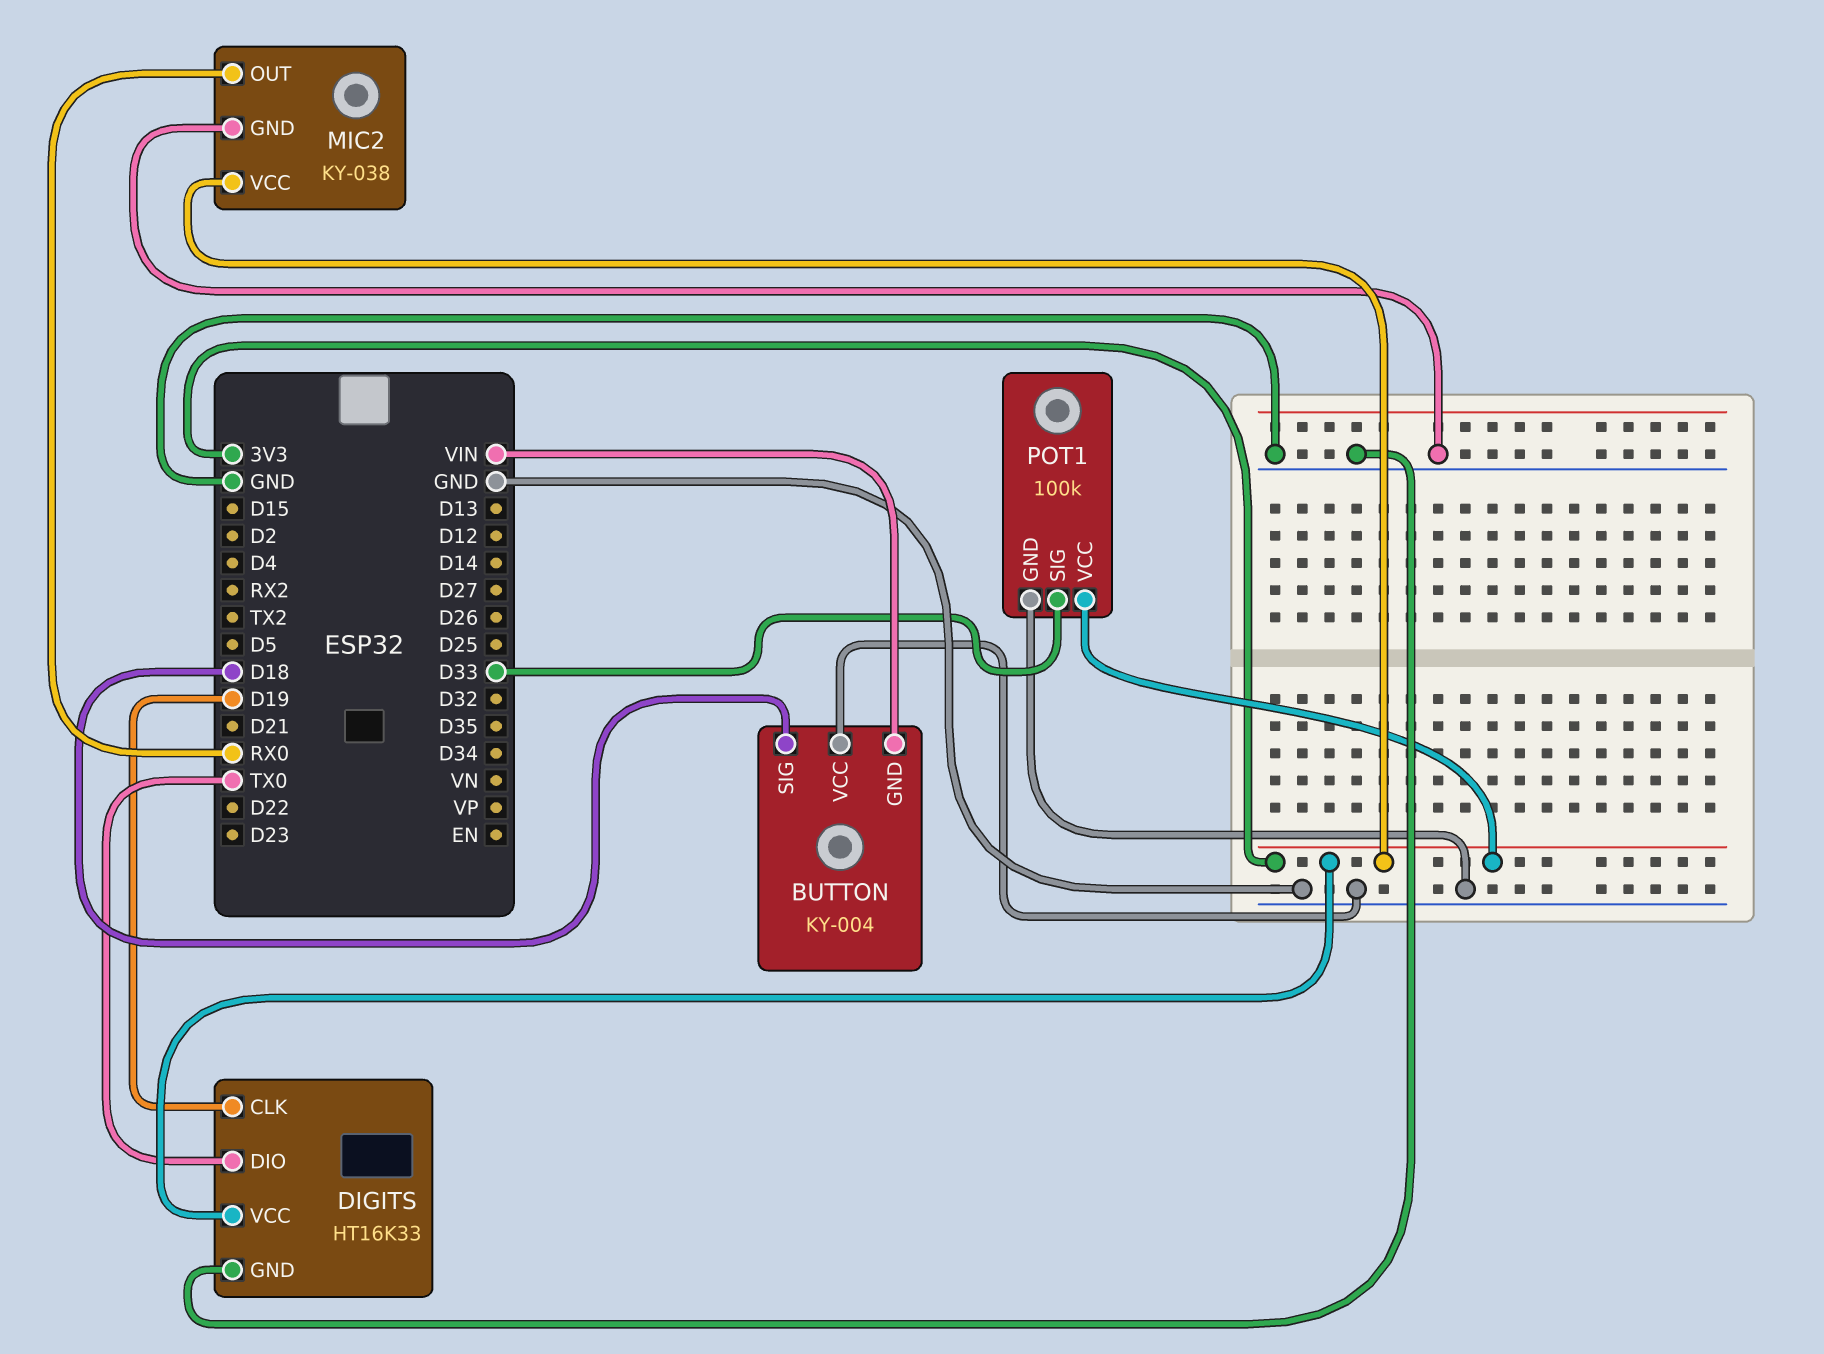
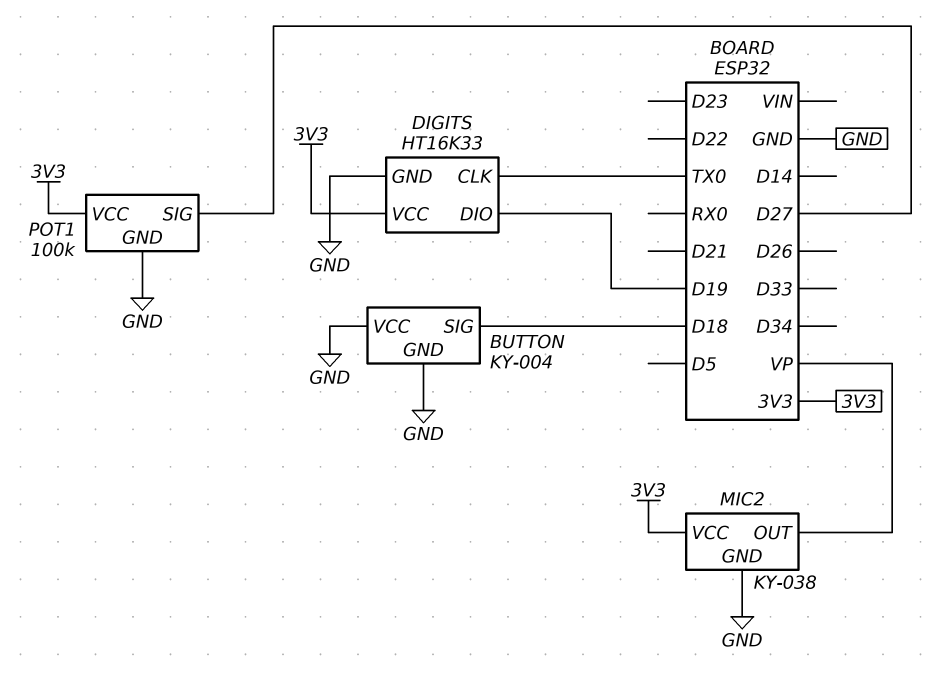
BUTTON pin GND: VIN -> GND
DIGITS pin CLK: D19 -> TX0
DIGITS pin DIO: TX0 -> D19
MIC2 pin OUT: RX0 -> VP
POT1 pin SIG: D33 -> D27

